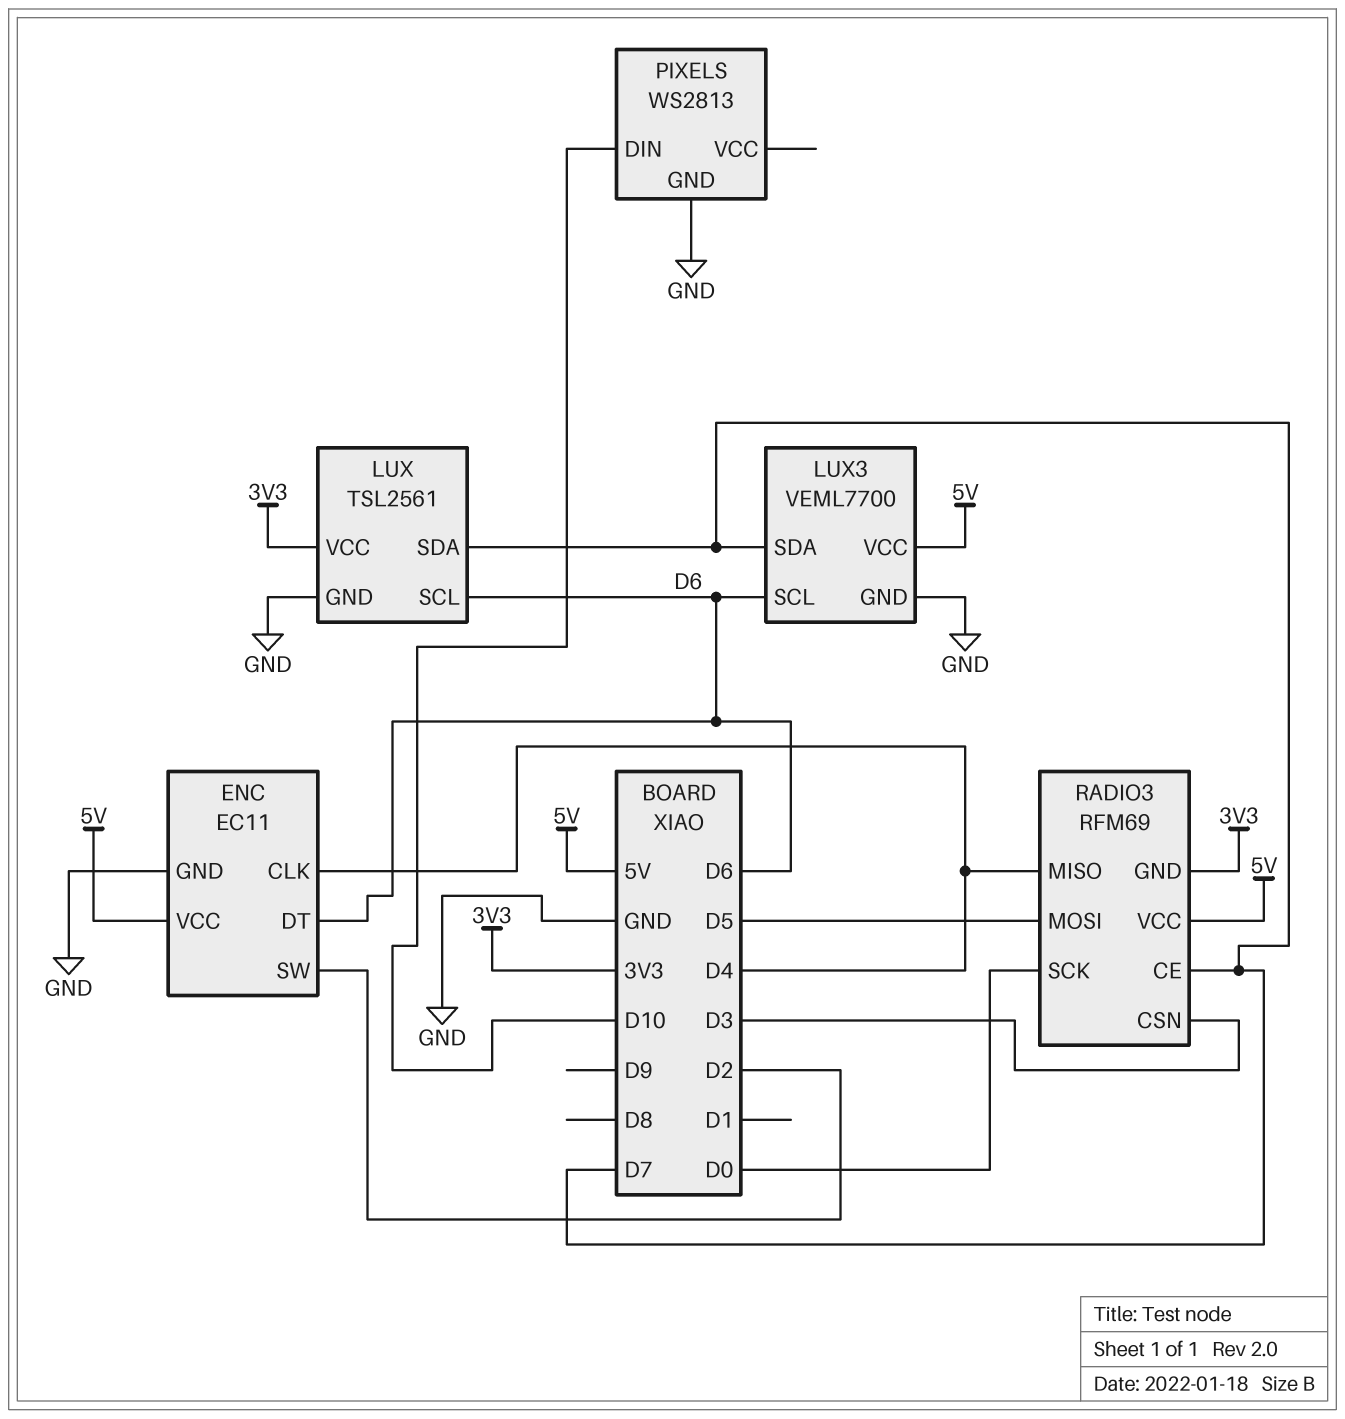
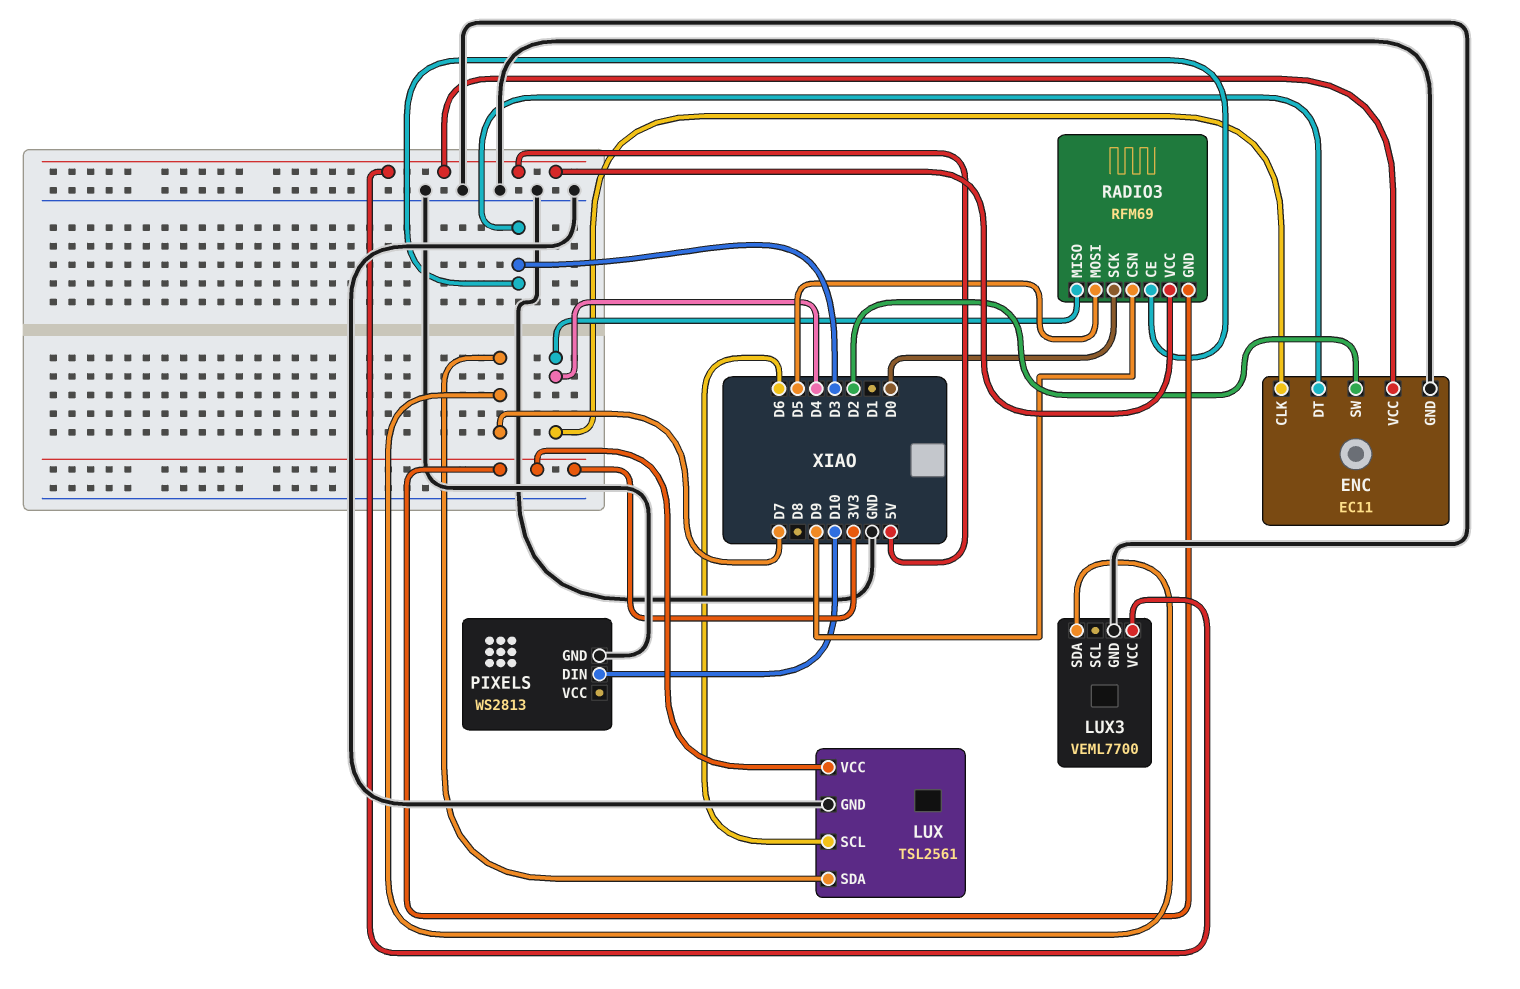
ENC pin DT: D6 -> D3
LUX3 pin SCL: D6 -> none
RADIO3 pin CE: D7 -> D3
RADIO3 pin CSN: D3 -> D9

